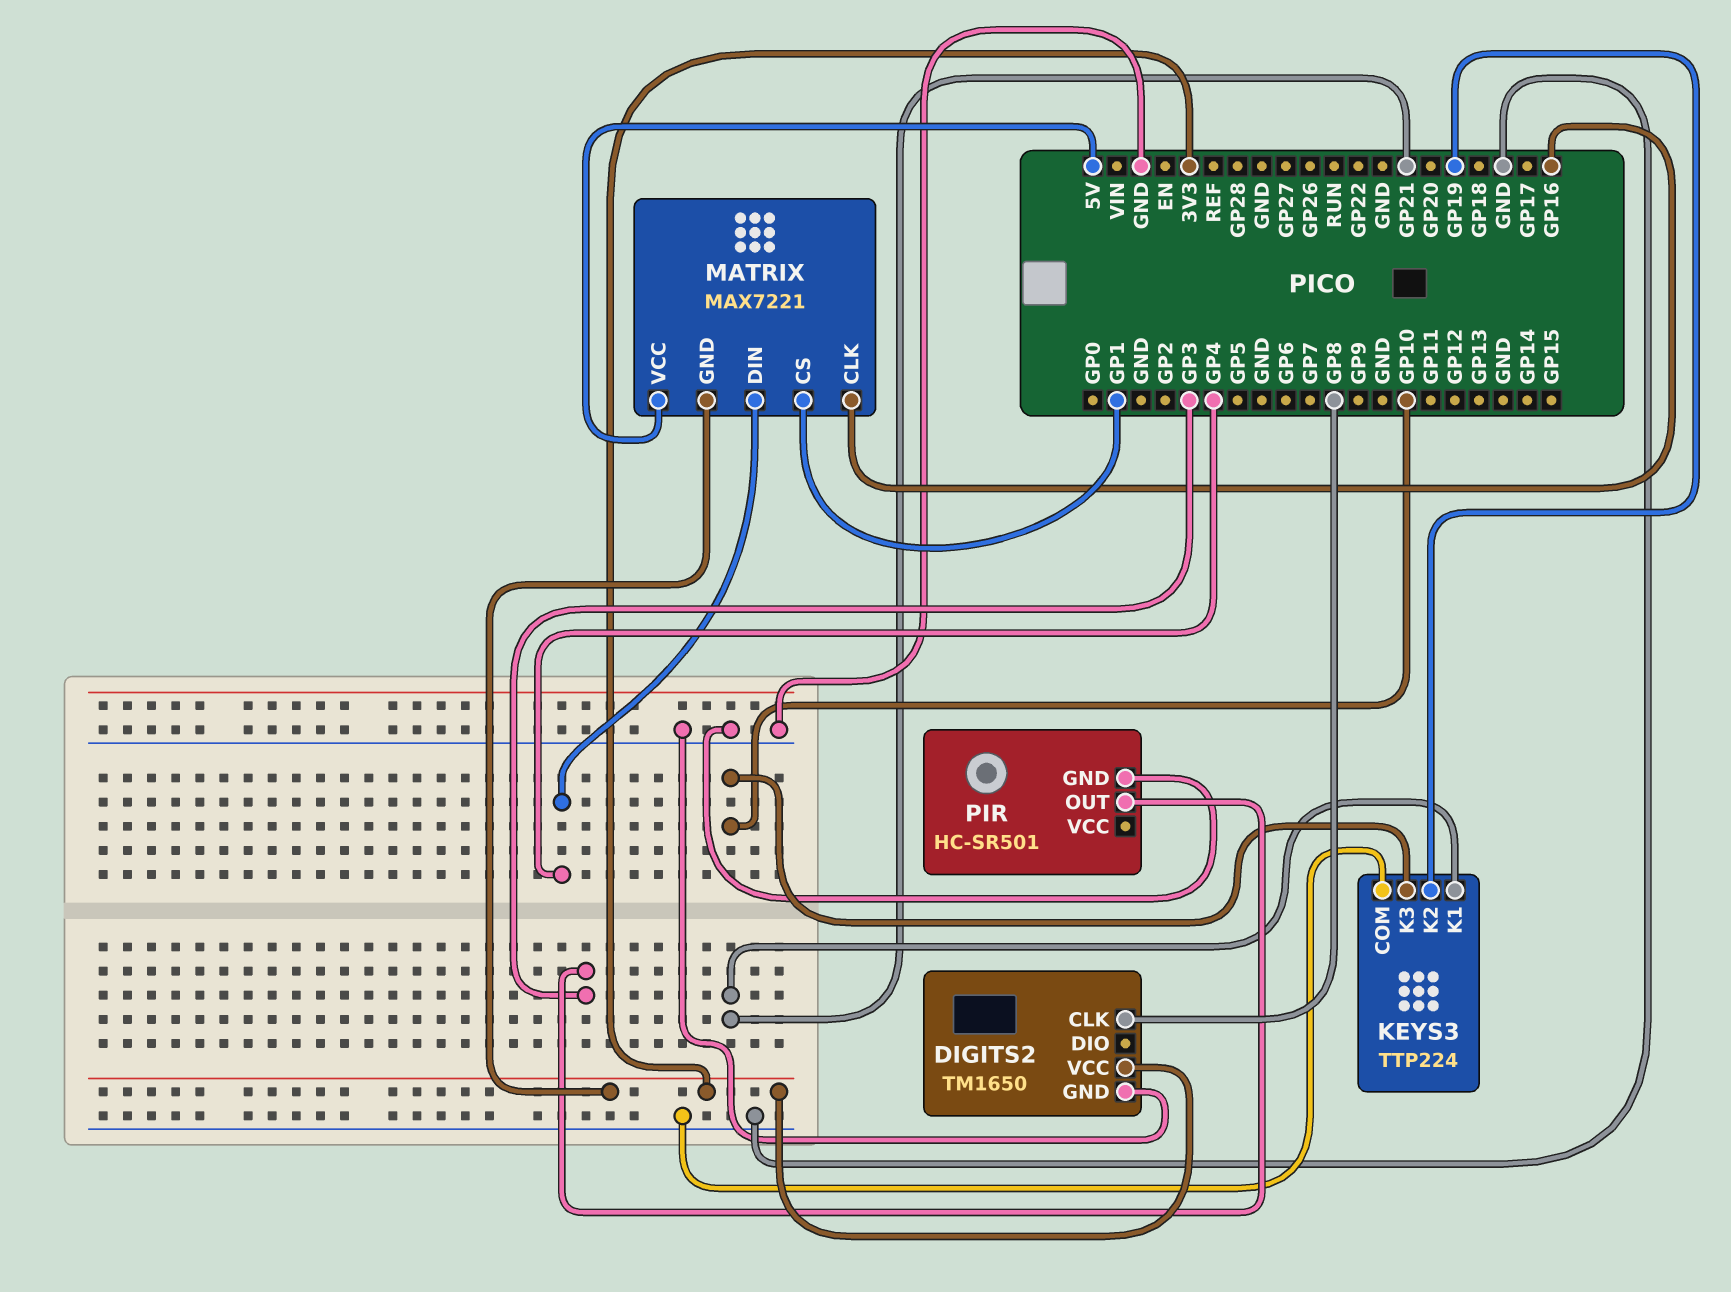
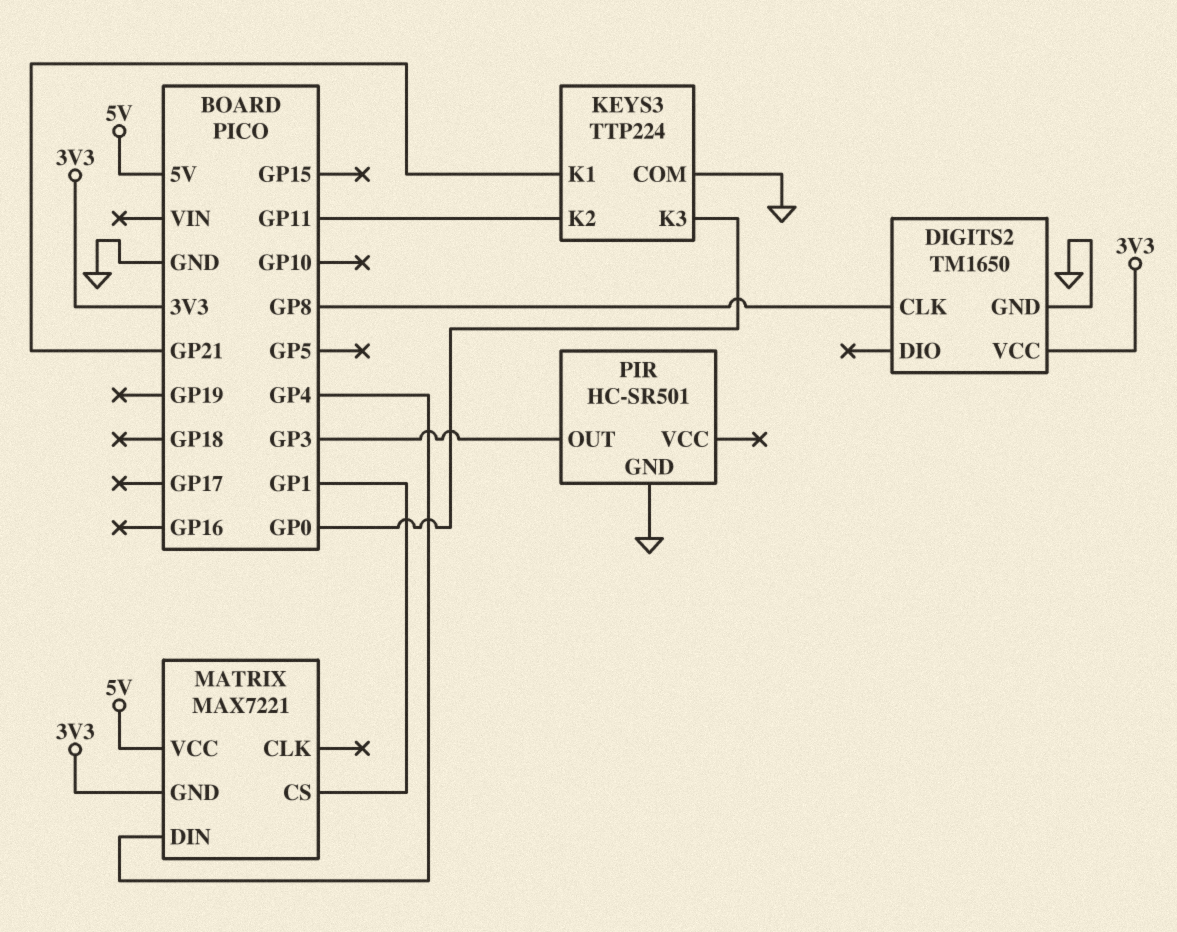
KEYS3 pin K2: GP19 -> GP11
KEYS3 pin K3: GP10 -> GP0
MATRIX pin CLK: GP16 -> none

